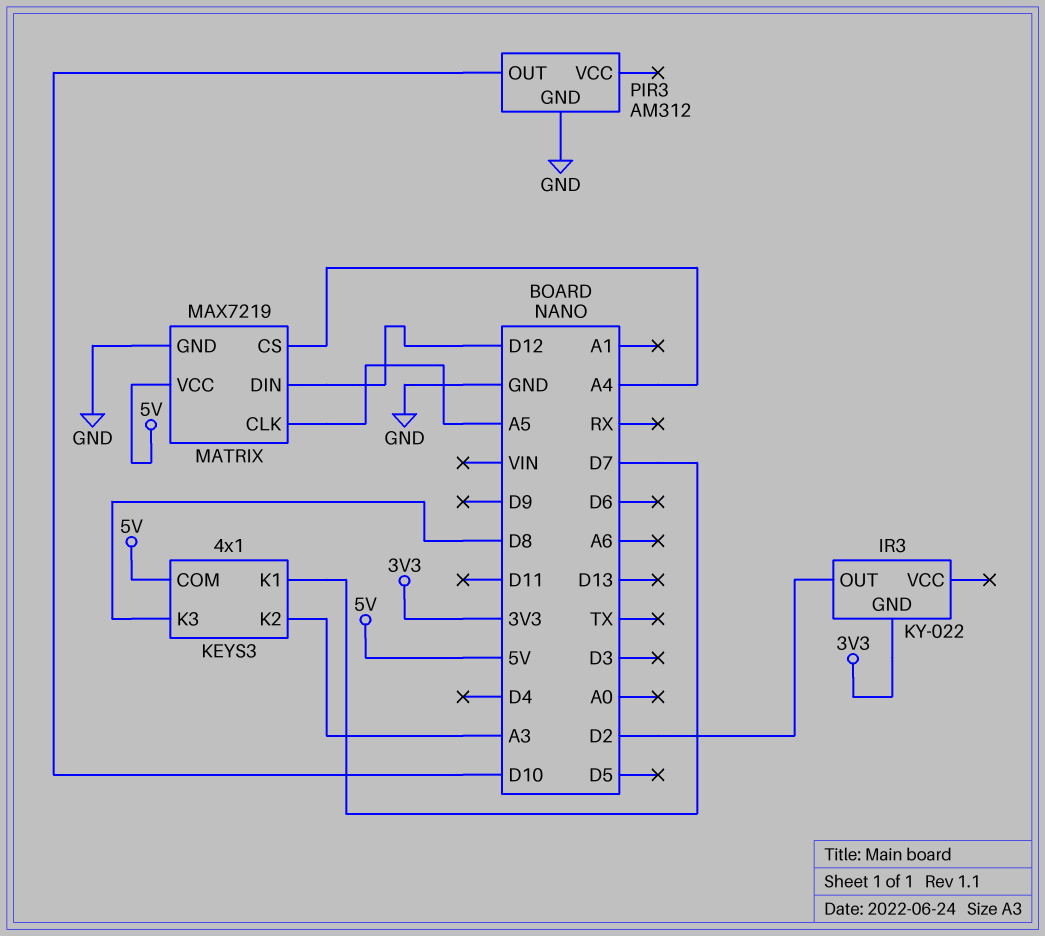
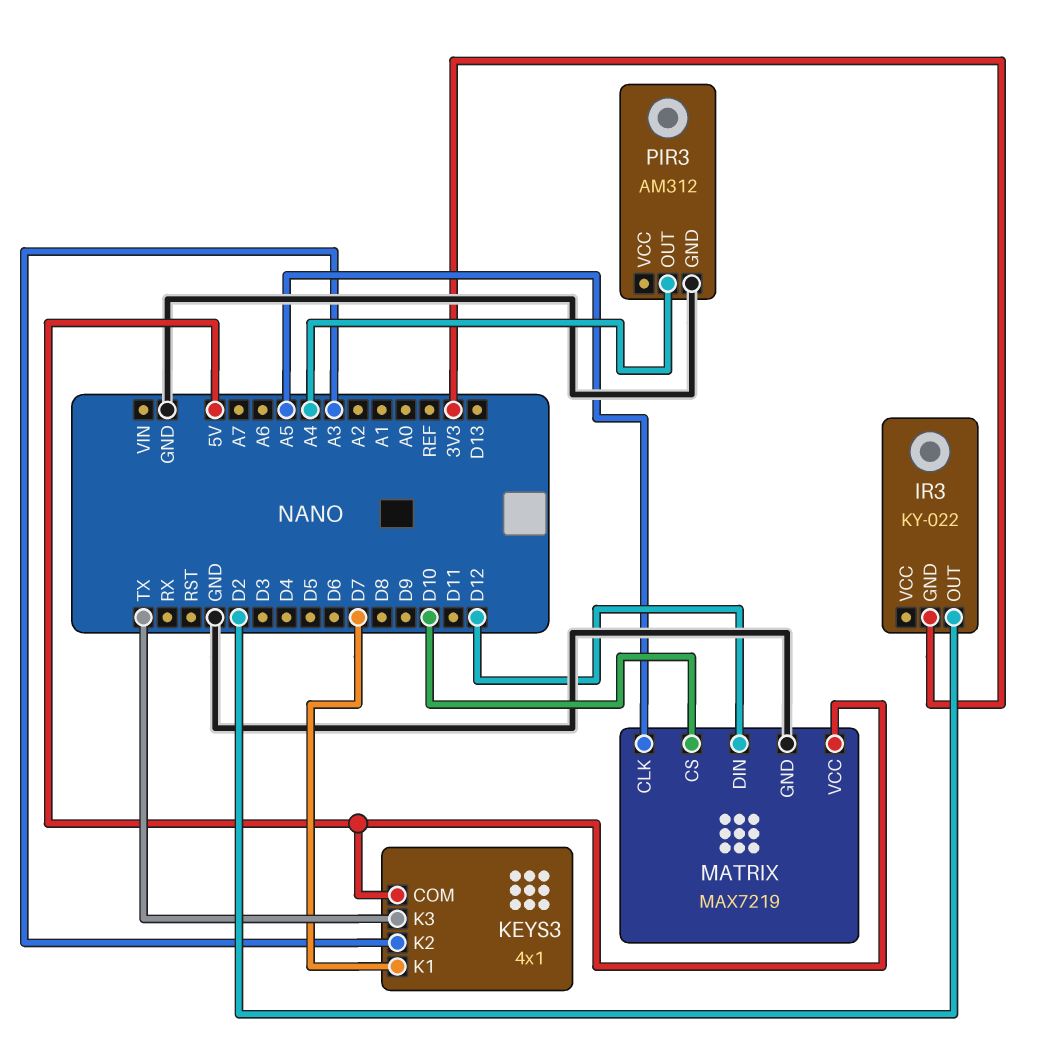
KEYS3 pin K3: D8 -> TX
MATRIX pin CS: A4 -> D10
PIR3 pin OUT: D10 -> A4

